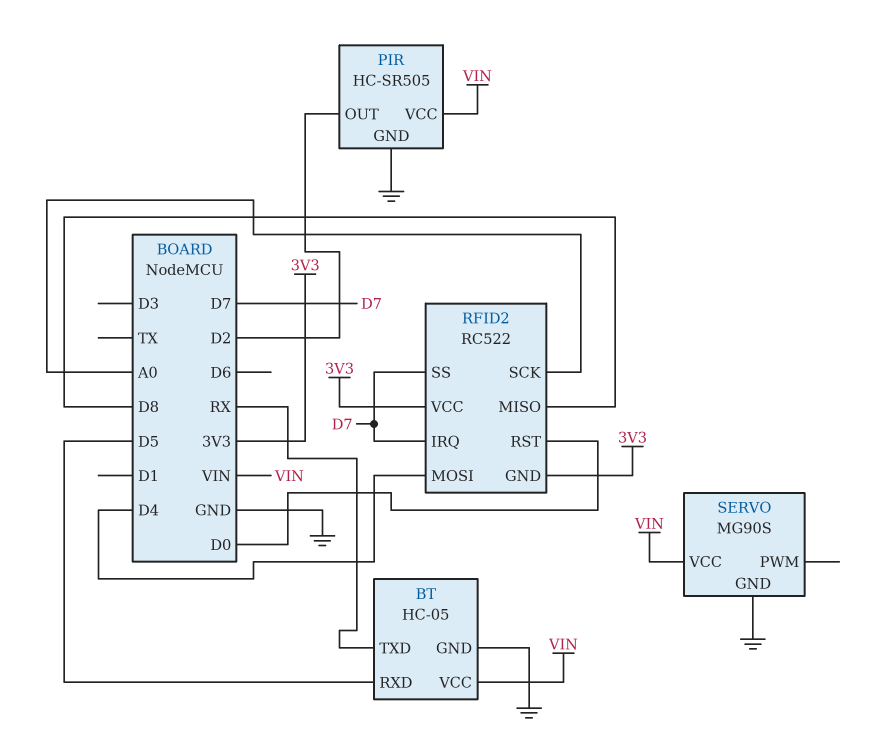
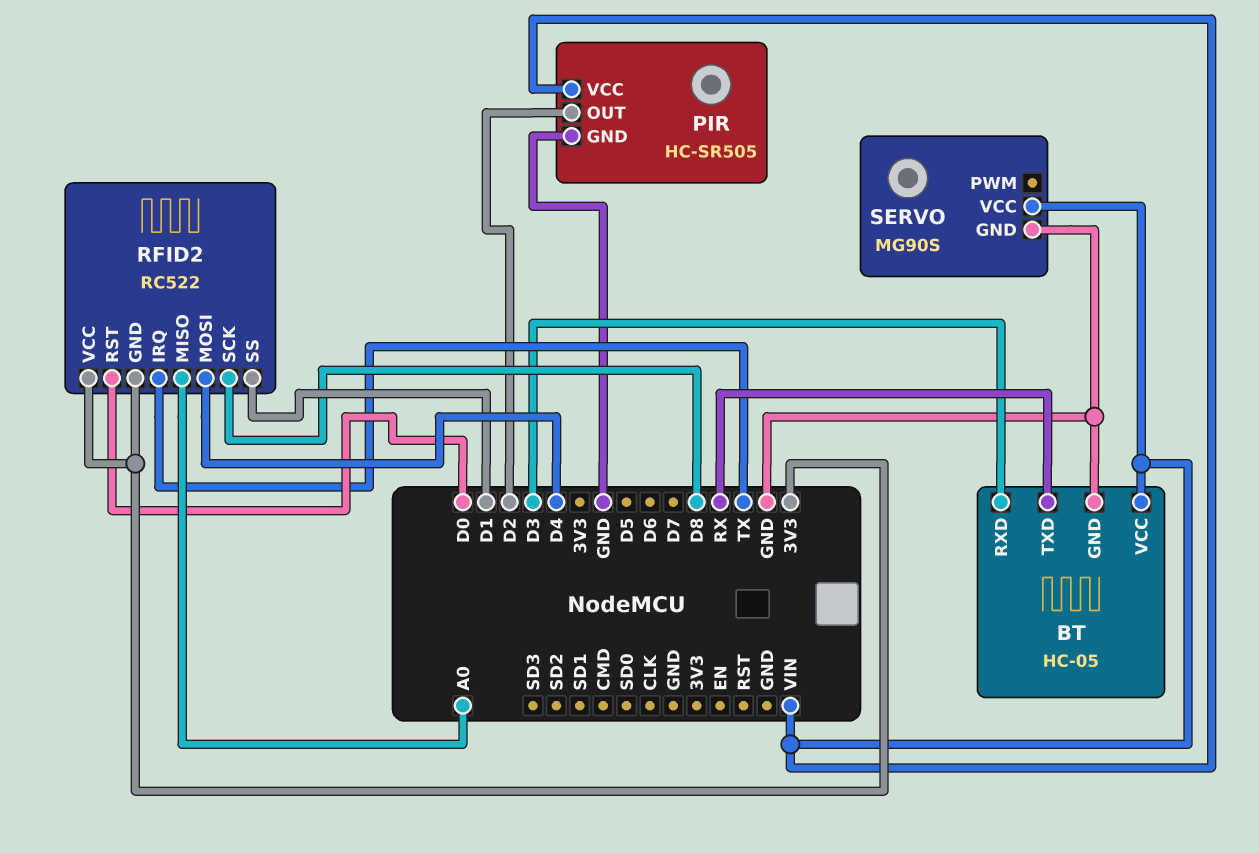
BT pin RXD: D5 -> D3
RFID2 pin IRQ: D7 -> TX
RFID2 pin MISO: D8 -> A0
RFID2 pin SCK: A0 -> D8
RFID2 pin SS: D7 -> D1

